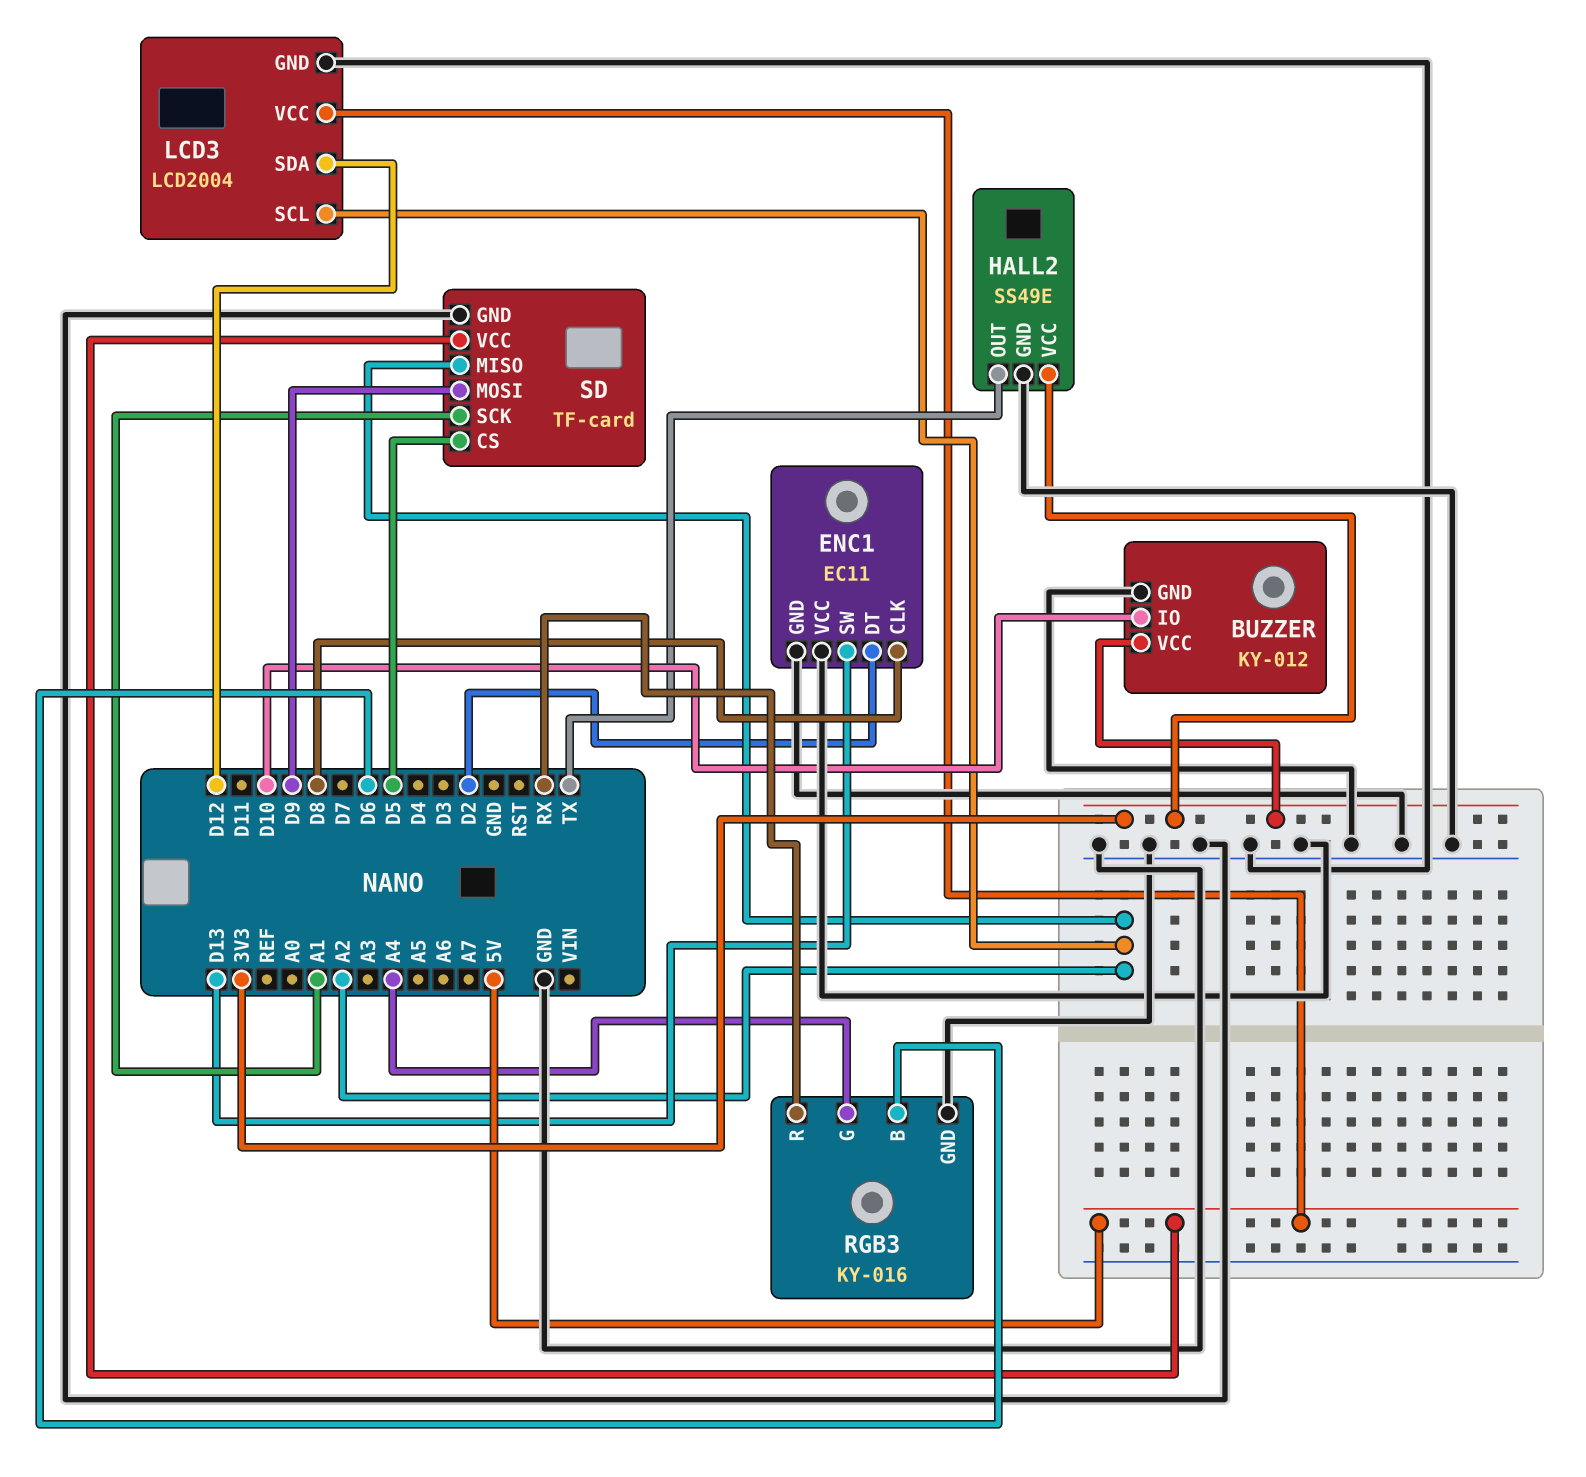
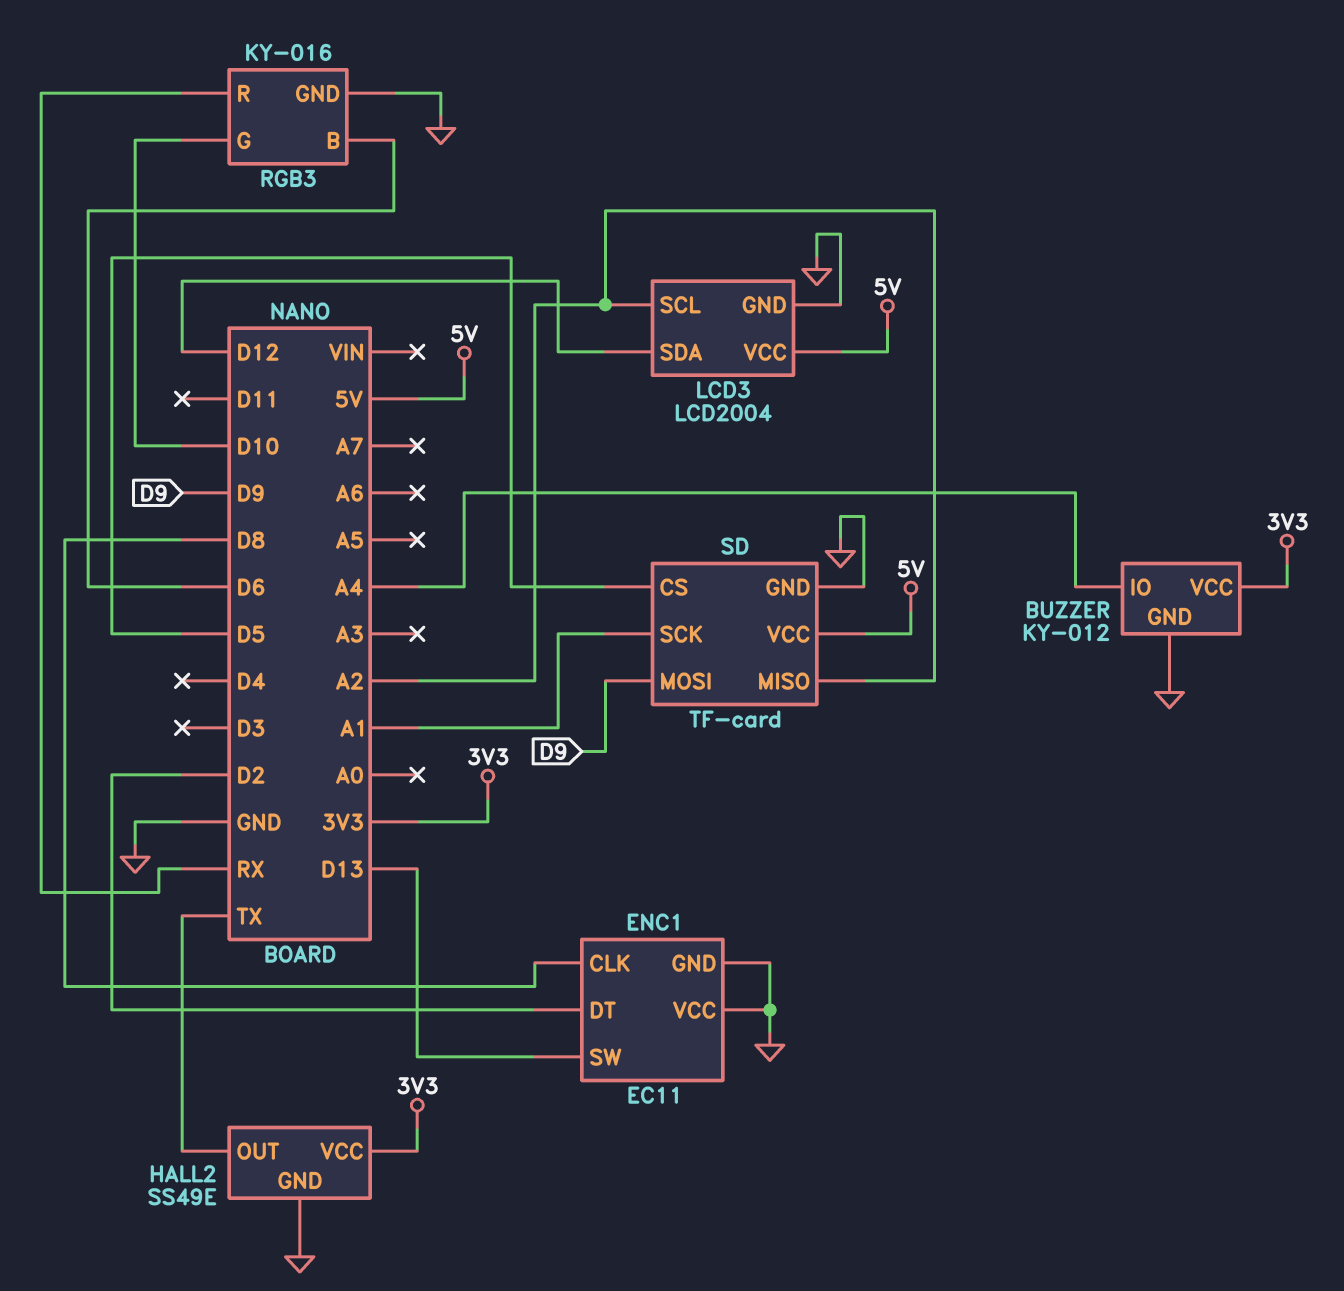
BUZZER pin IO: D10 -> A4
RGB3 pin G: A4 -> D10

